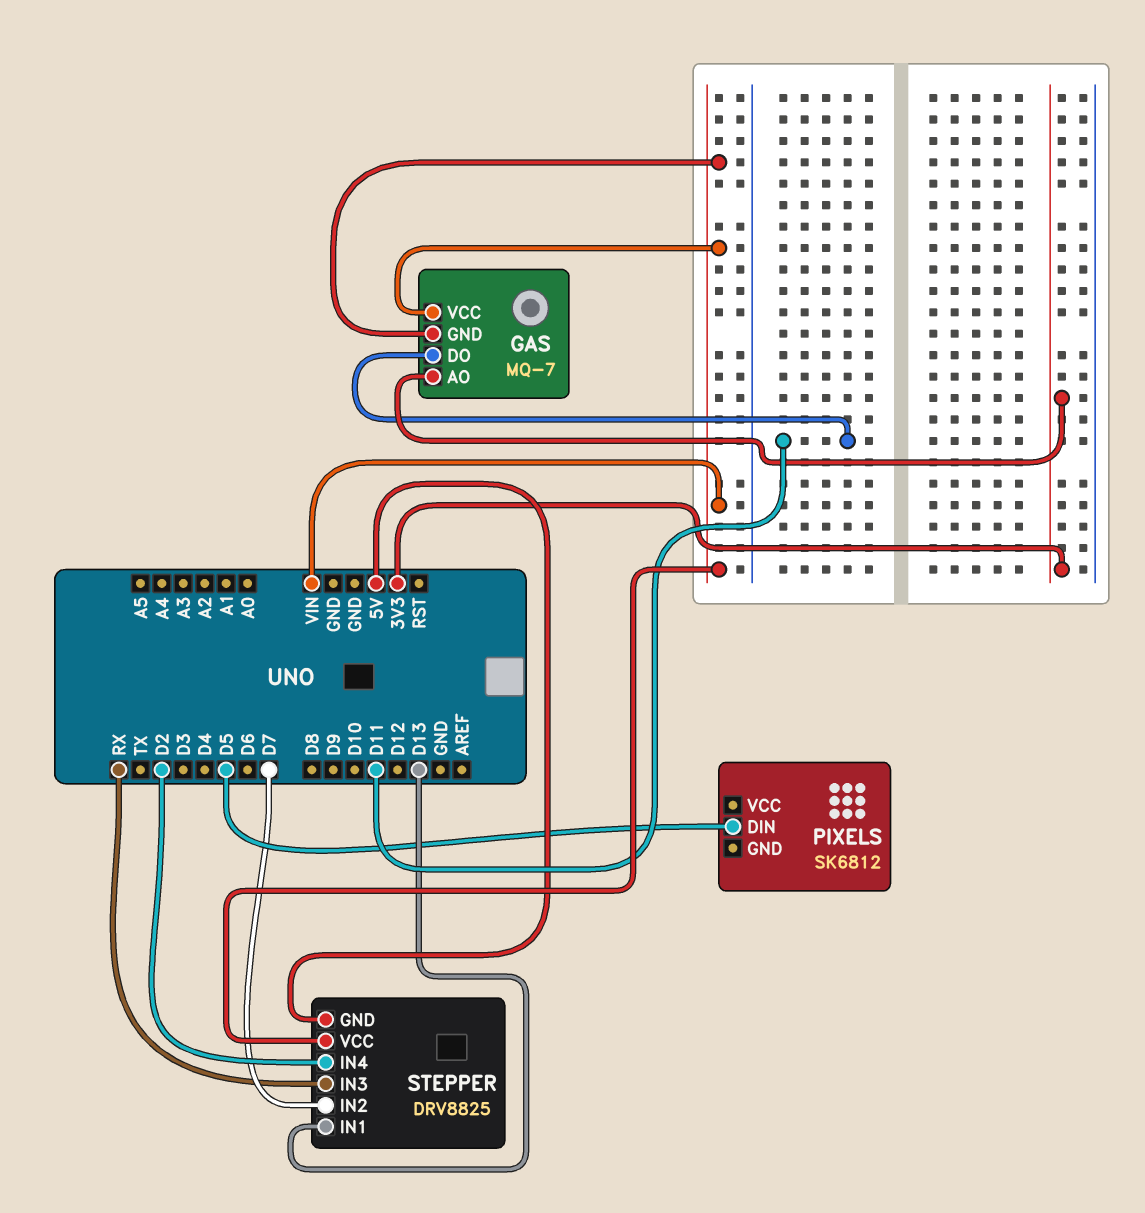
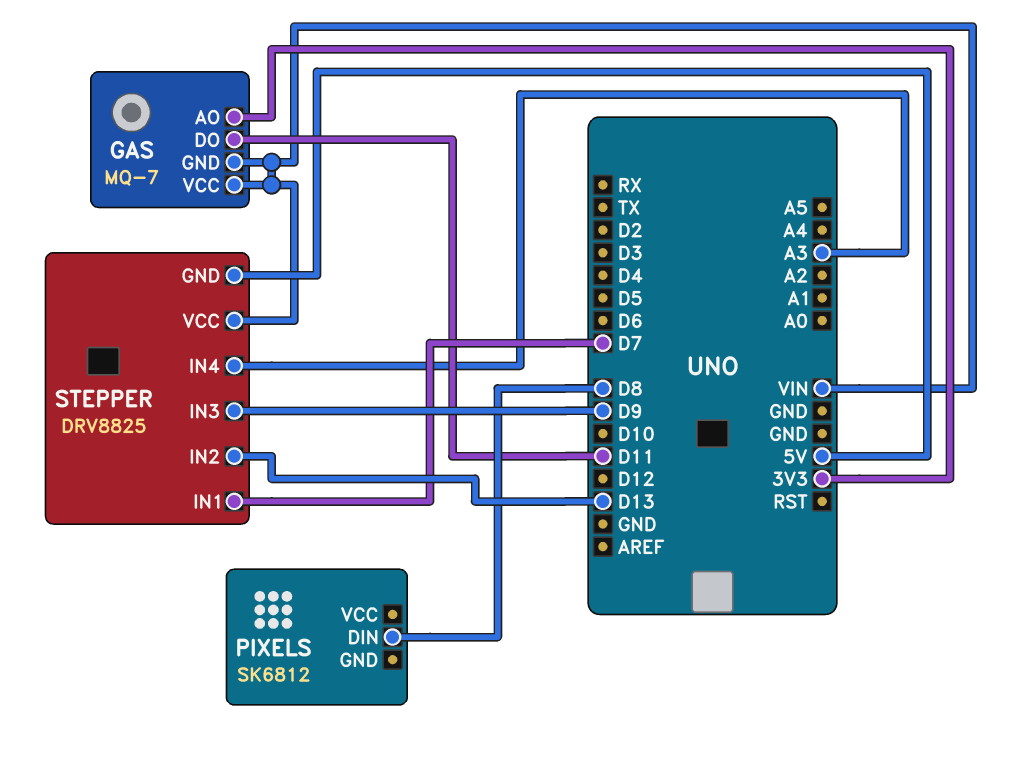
PIXELS pin DIN: D5 -> D8
STEPPER pin IN1: D13 -> D7
STEPPER pin IN2: D7 -> D13
STEPPER pin IN3: RX -> D9
STEPPER pin IN4: D2 -> A3

